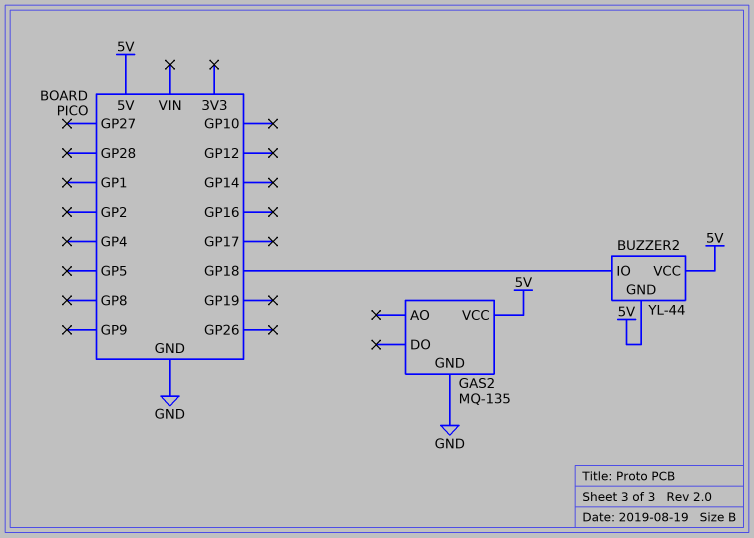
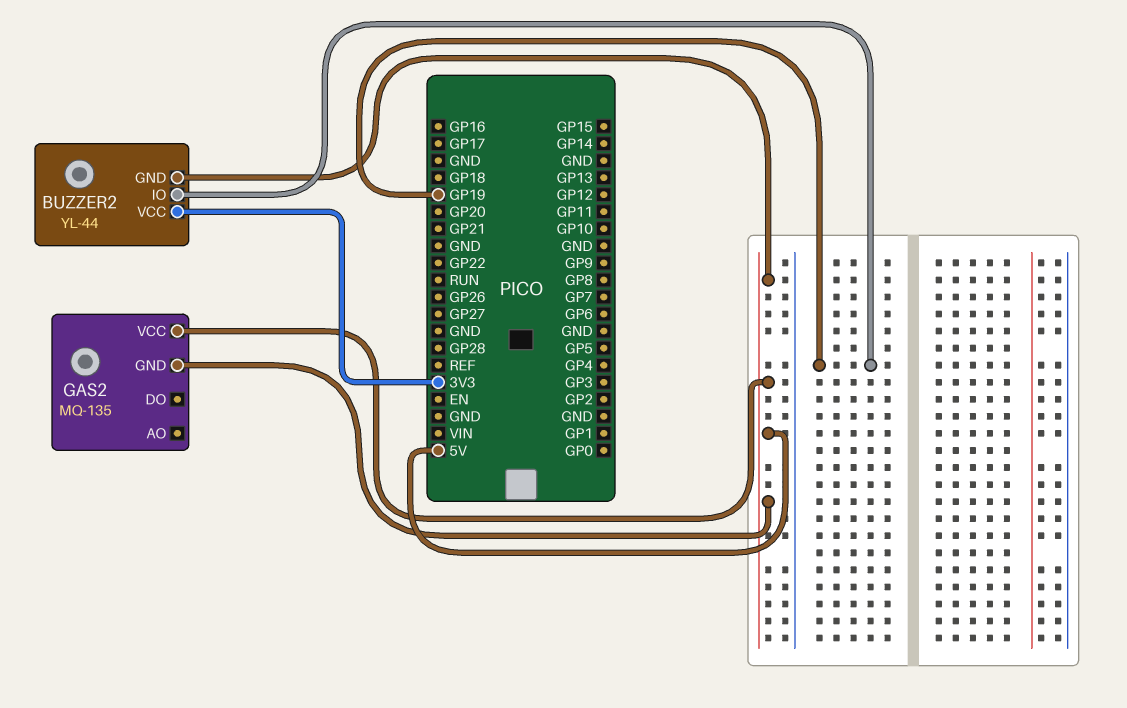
BUZZER2 pin IO: GP18 -> GP19
BUZZER2 pin VCC: 5V -> 3V3
GAS2 pin GND: GND -> 5V

